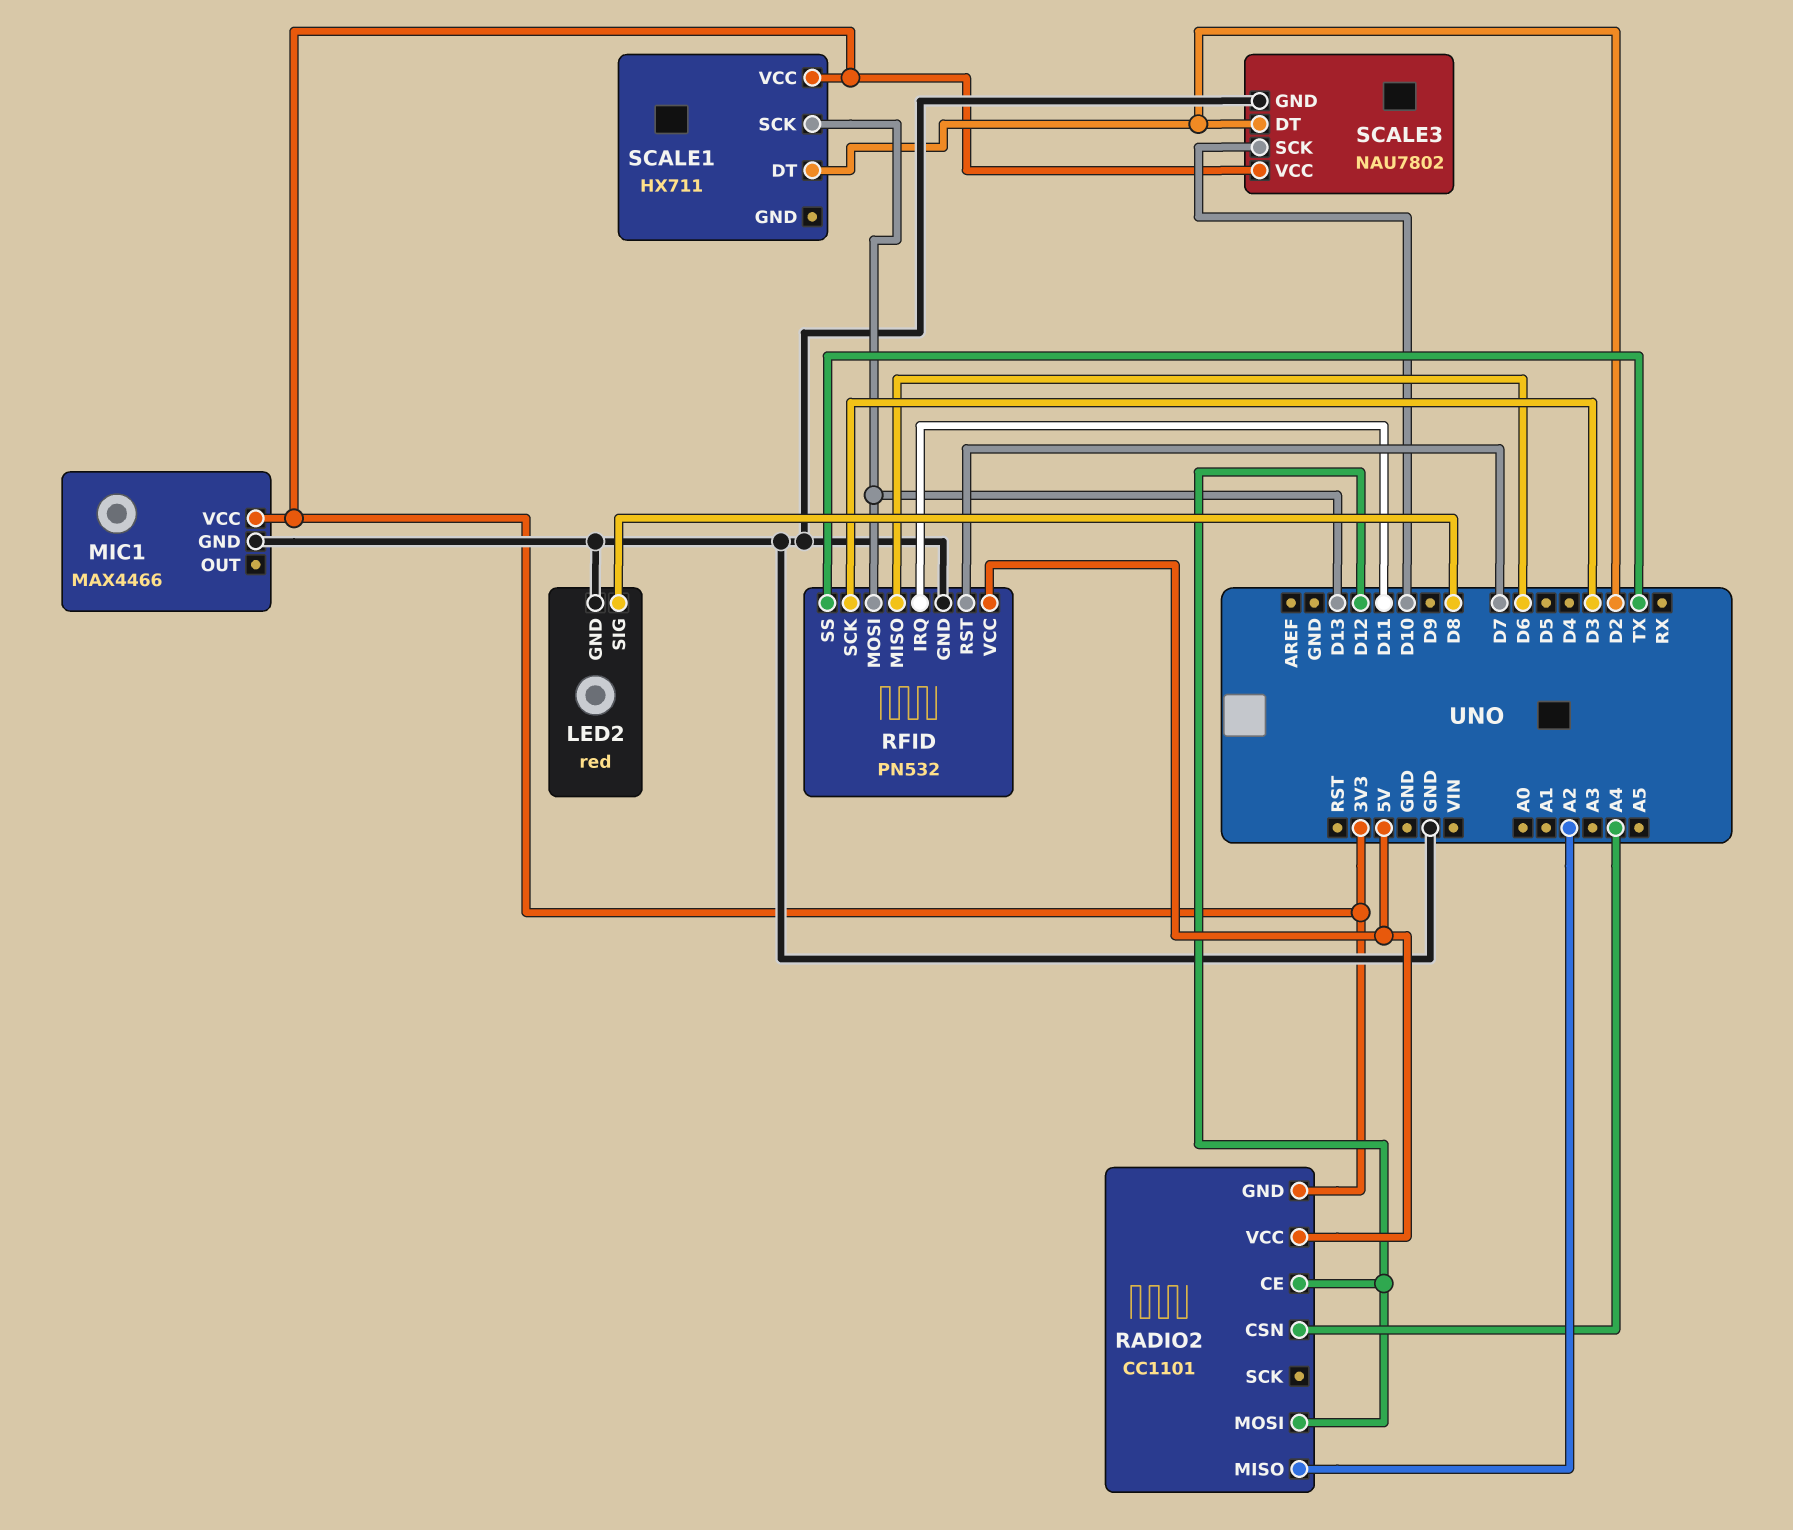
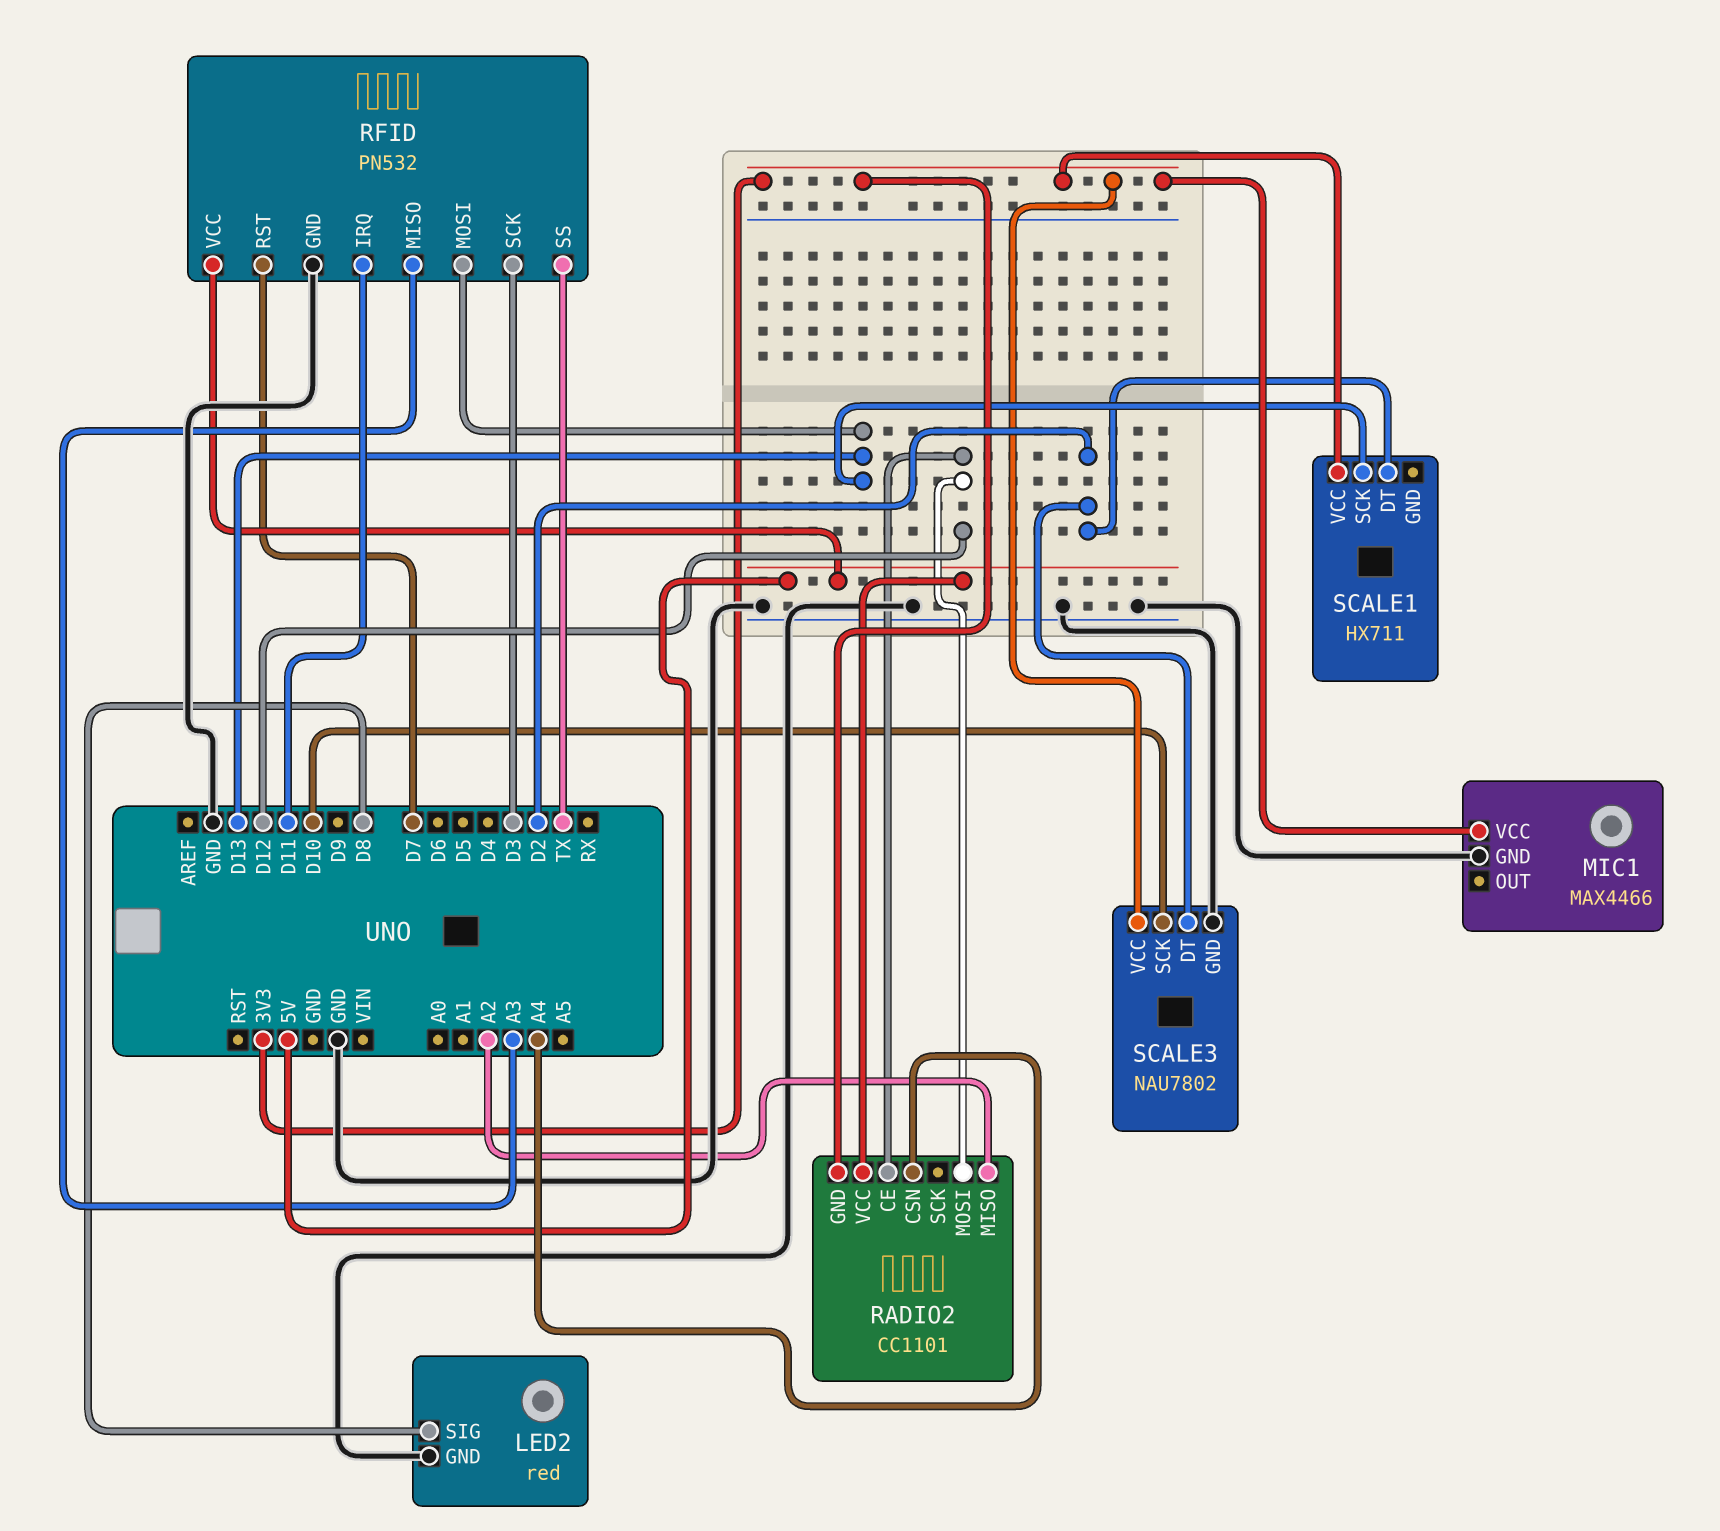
RFID pin MISO: D6 -> A3

